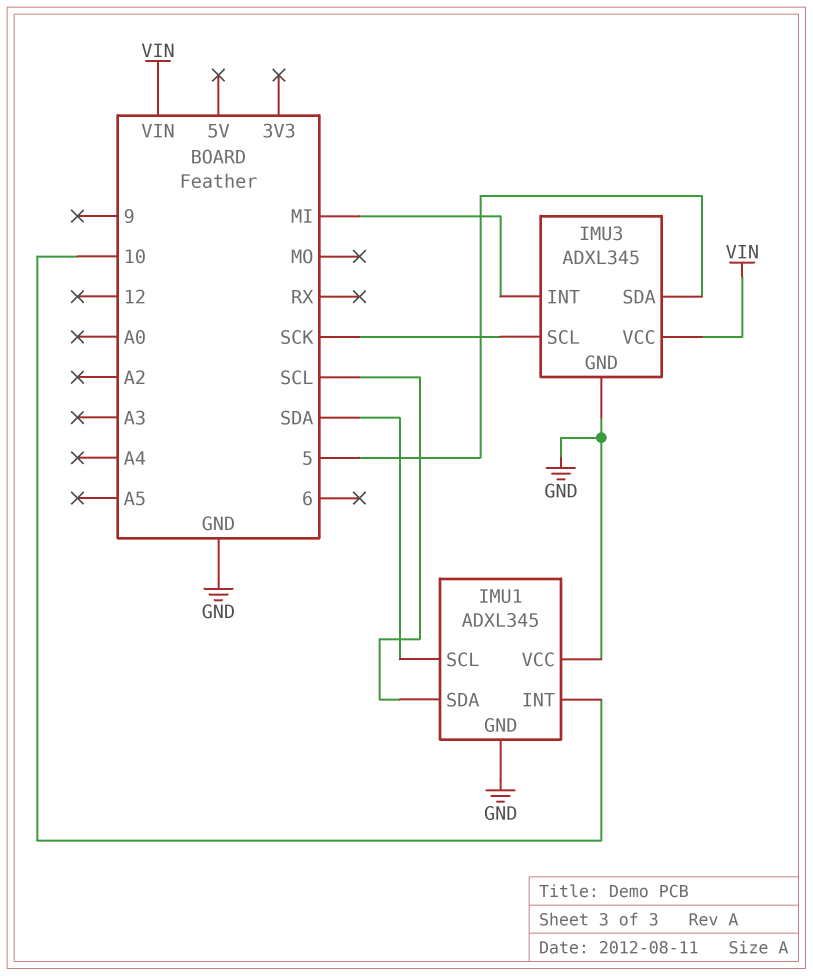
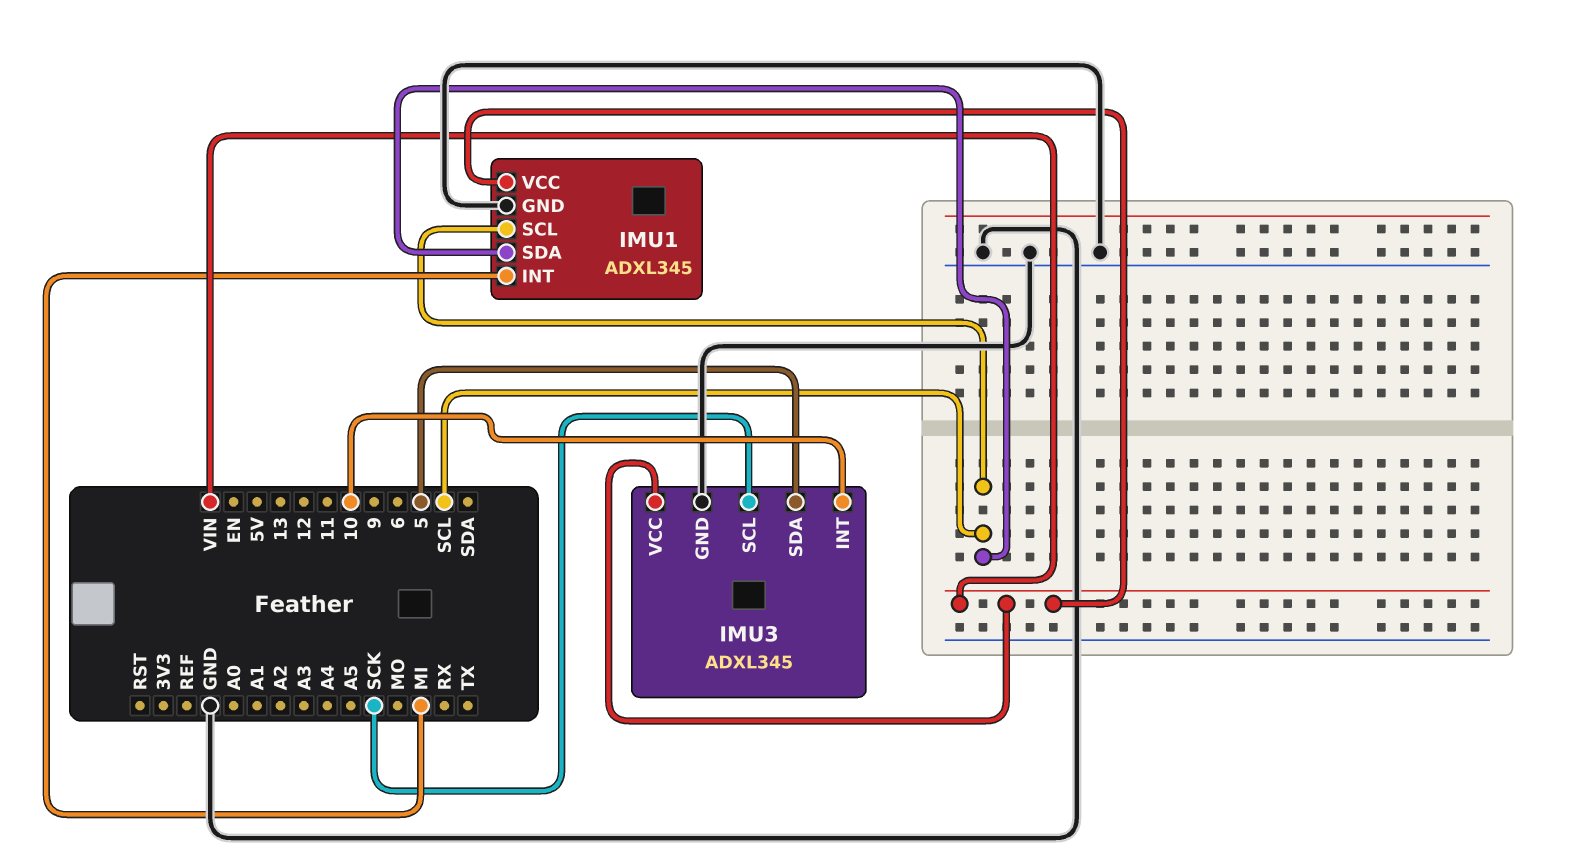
IMU1 pin INT: 10 -> MI
IMU1 pin SCL: SDA -> SCL
IMU1 pin VCC: GND -> VIN
IMU3 pin INT: MI -> 10

